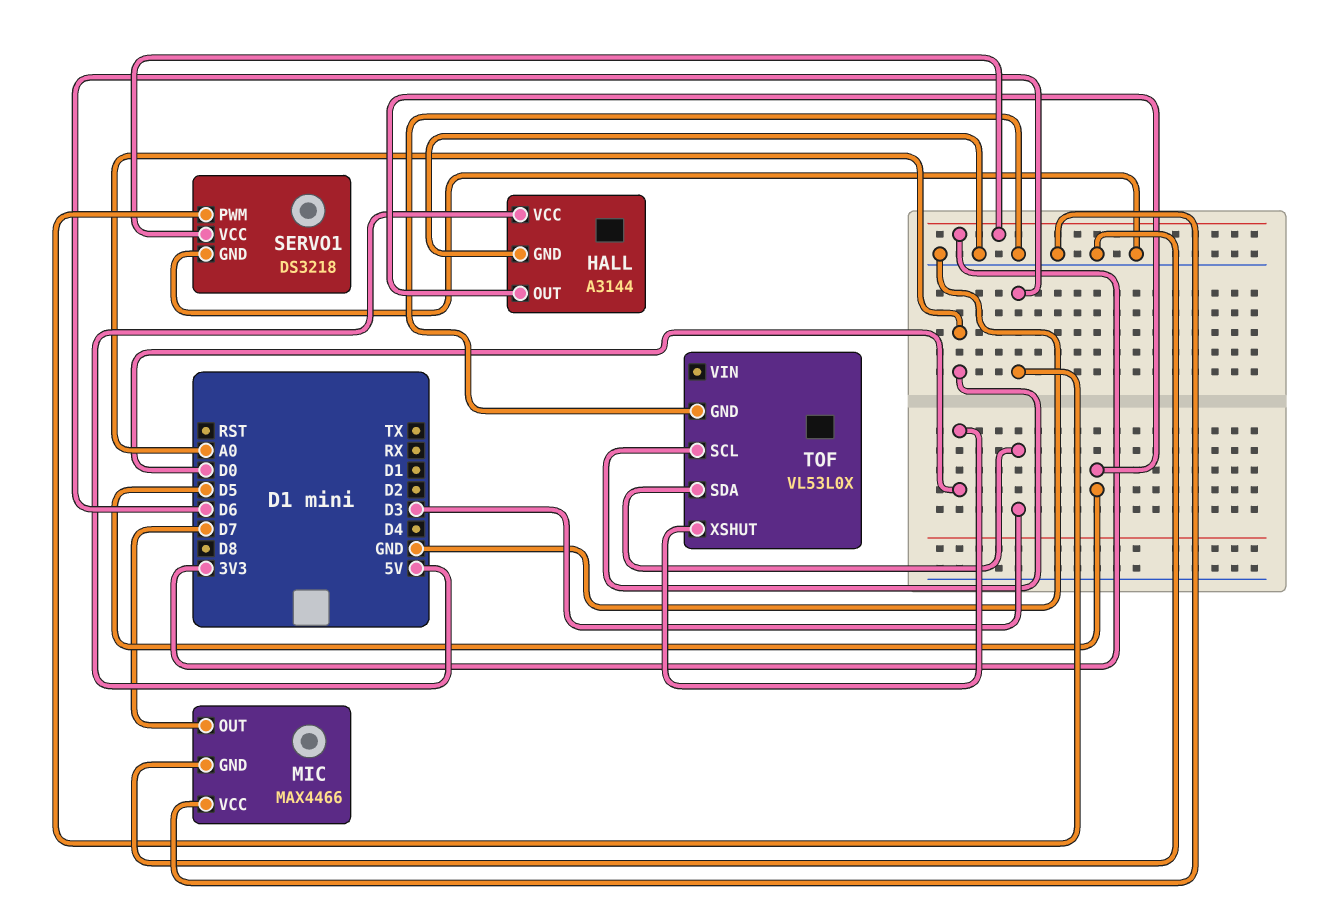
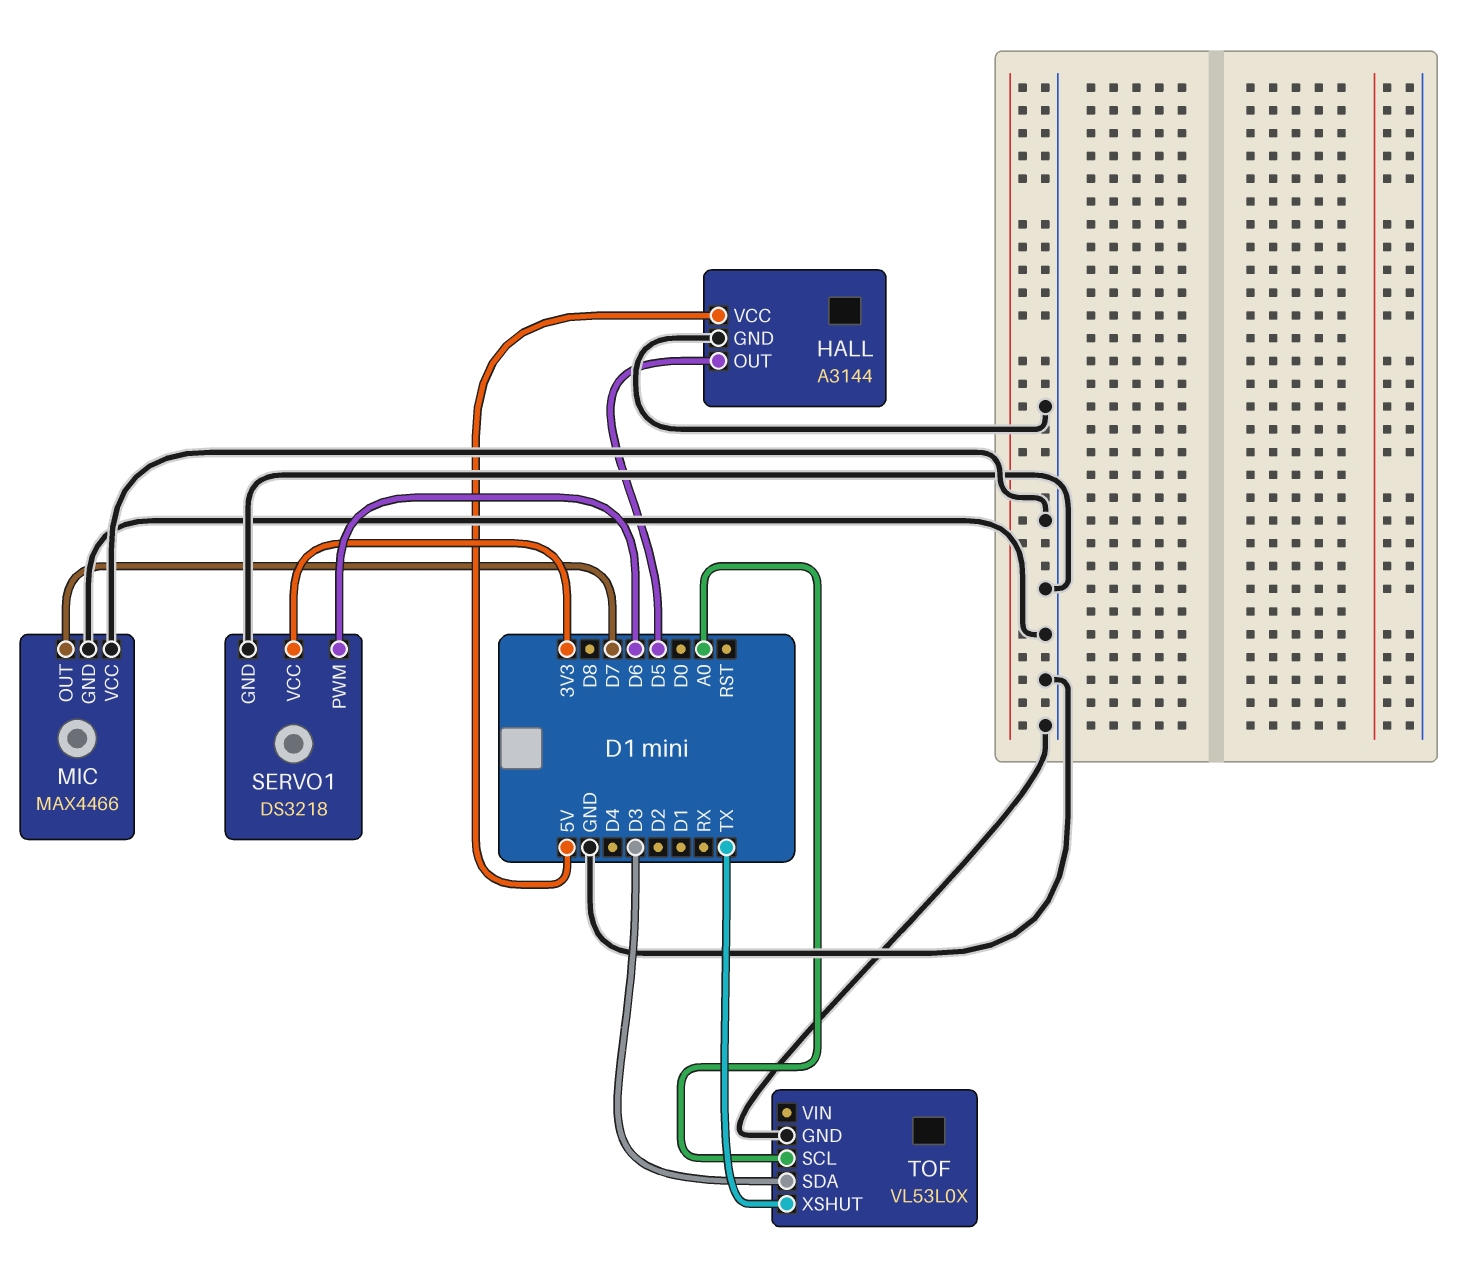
TOF pin XSHUT: D0 -> TX

